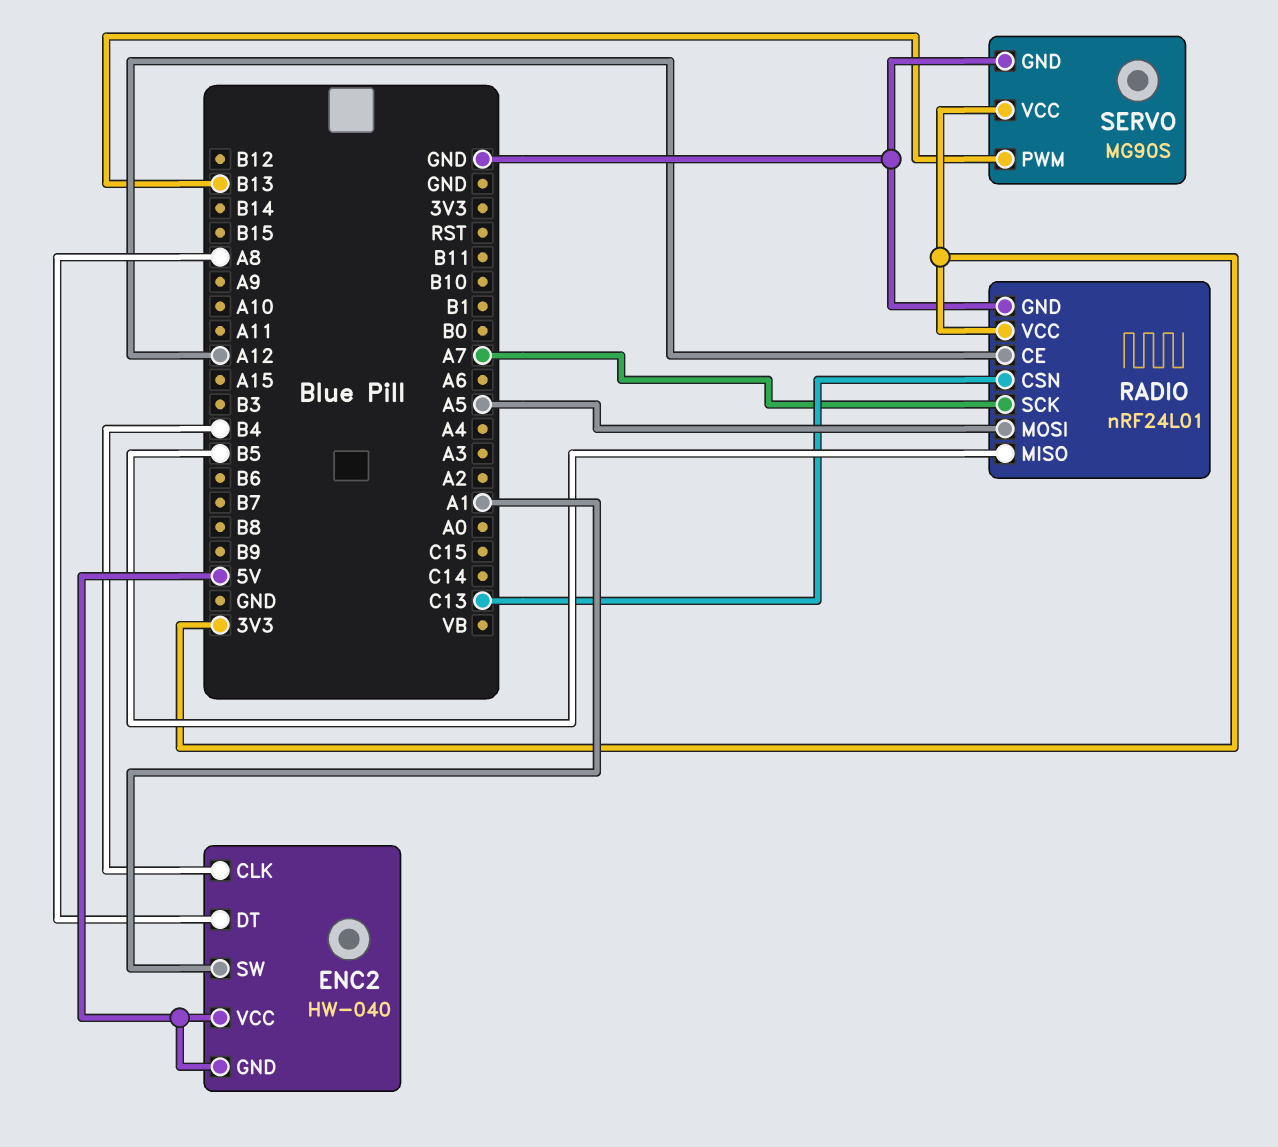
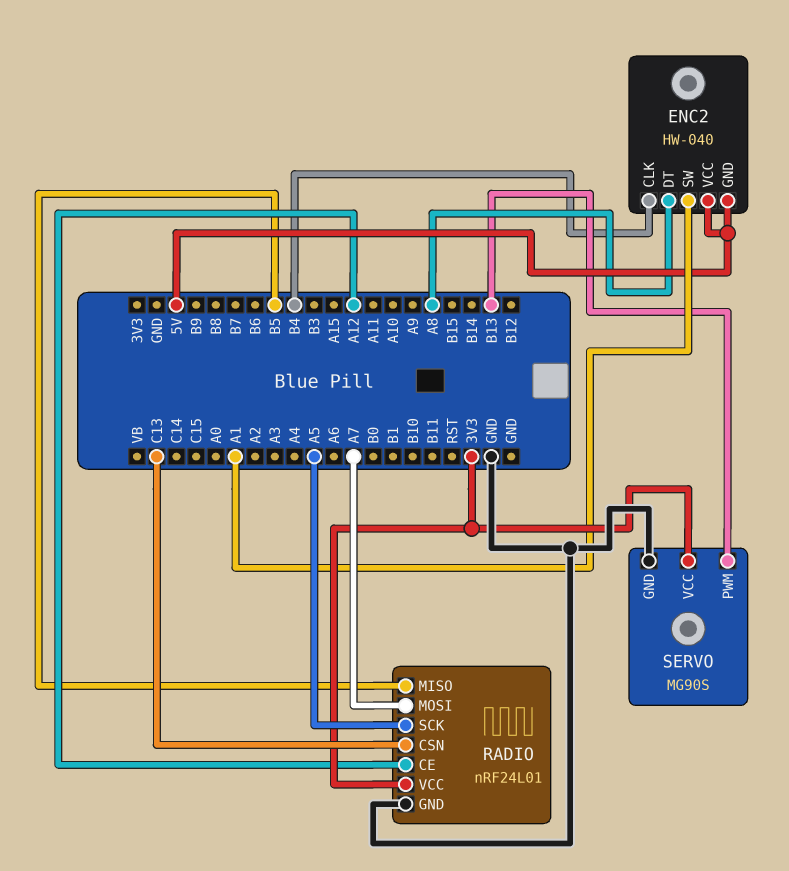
RADIO pin MOSI: A5 -> A7
RADIO pin SCK: A7 -> A5

